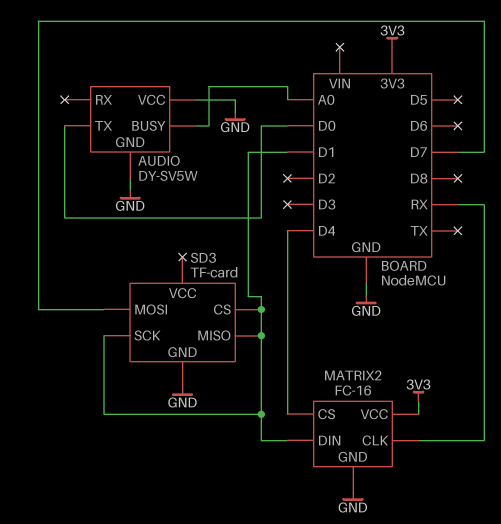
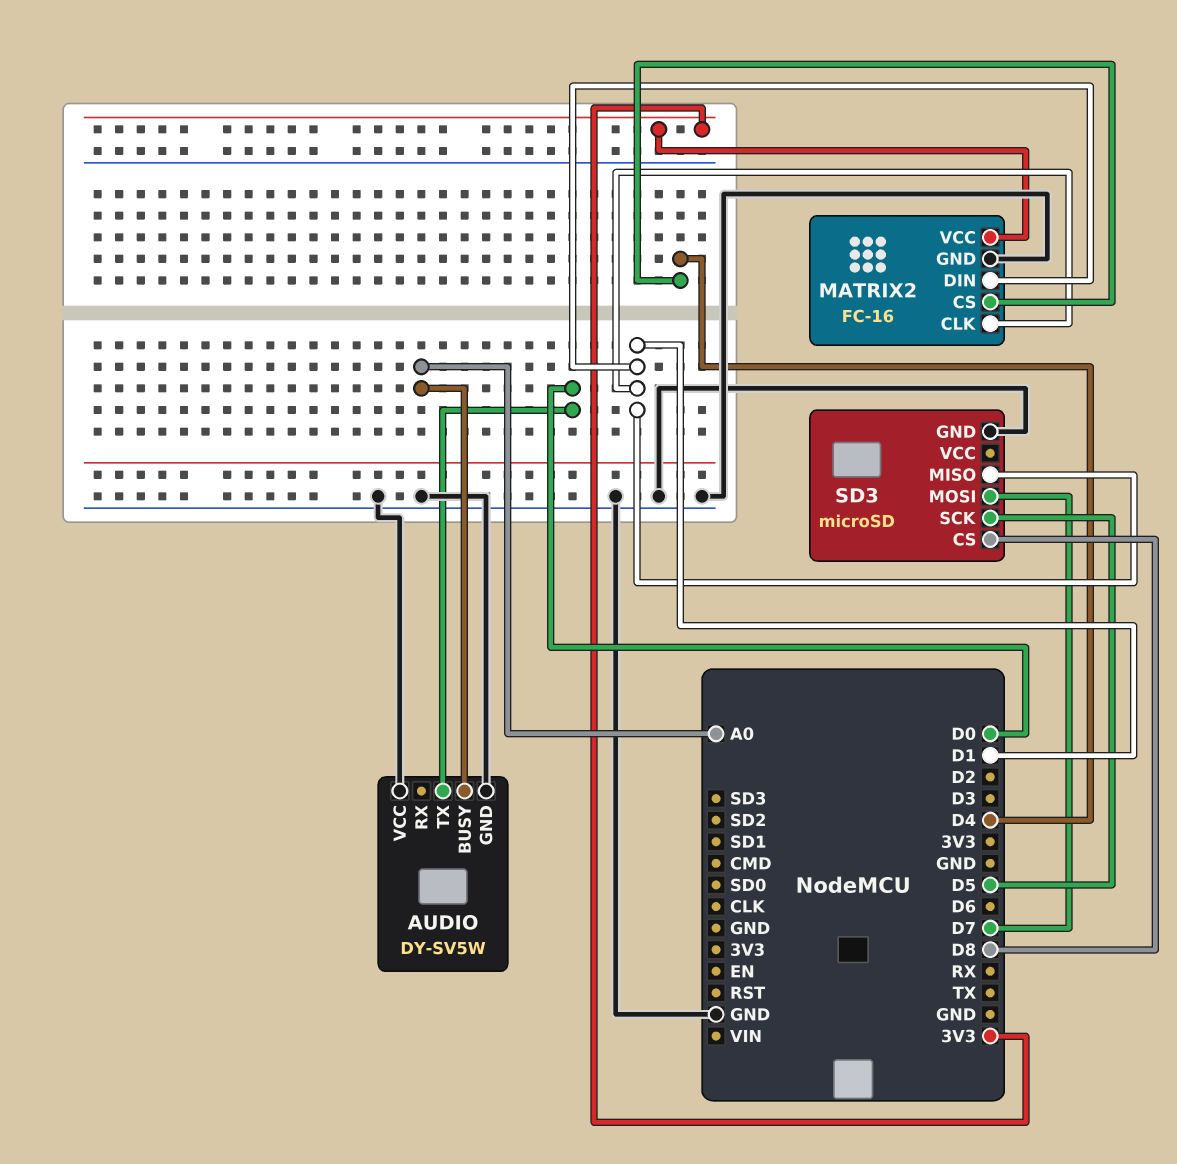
MATRIX2 pin CLK: RX -> D1
SD3: TF-card -> microSD
SD3 pin CS: D1 -> D8
SD3 pin SCK: D1 -> D5

